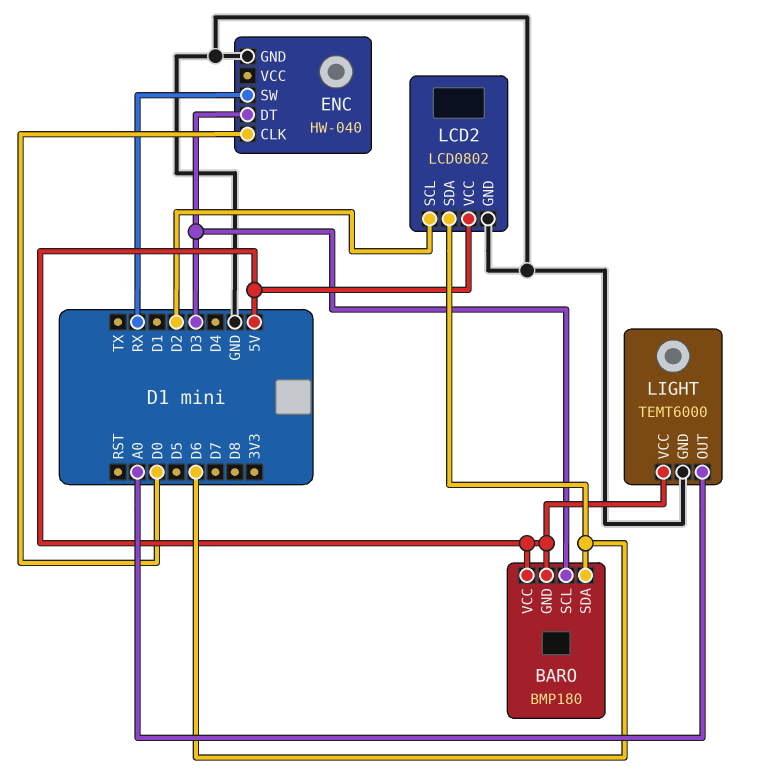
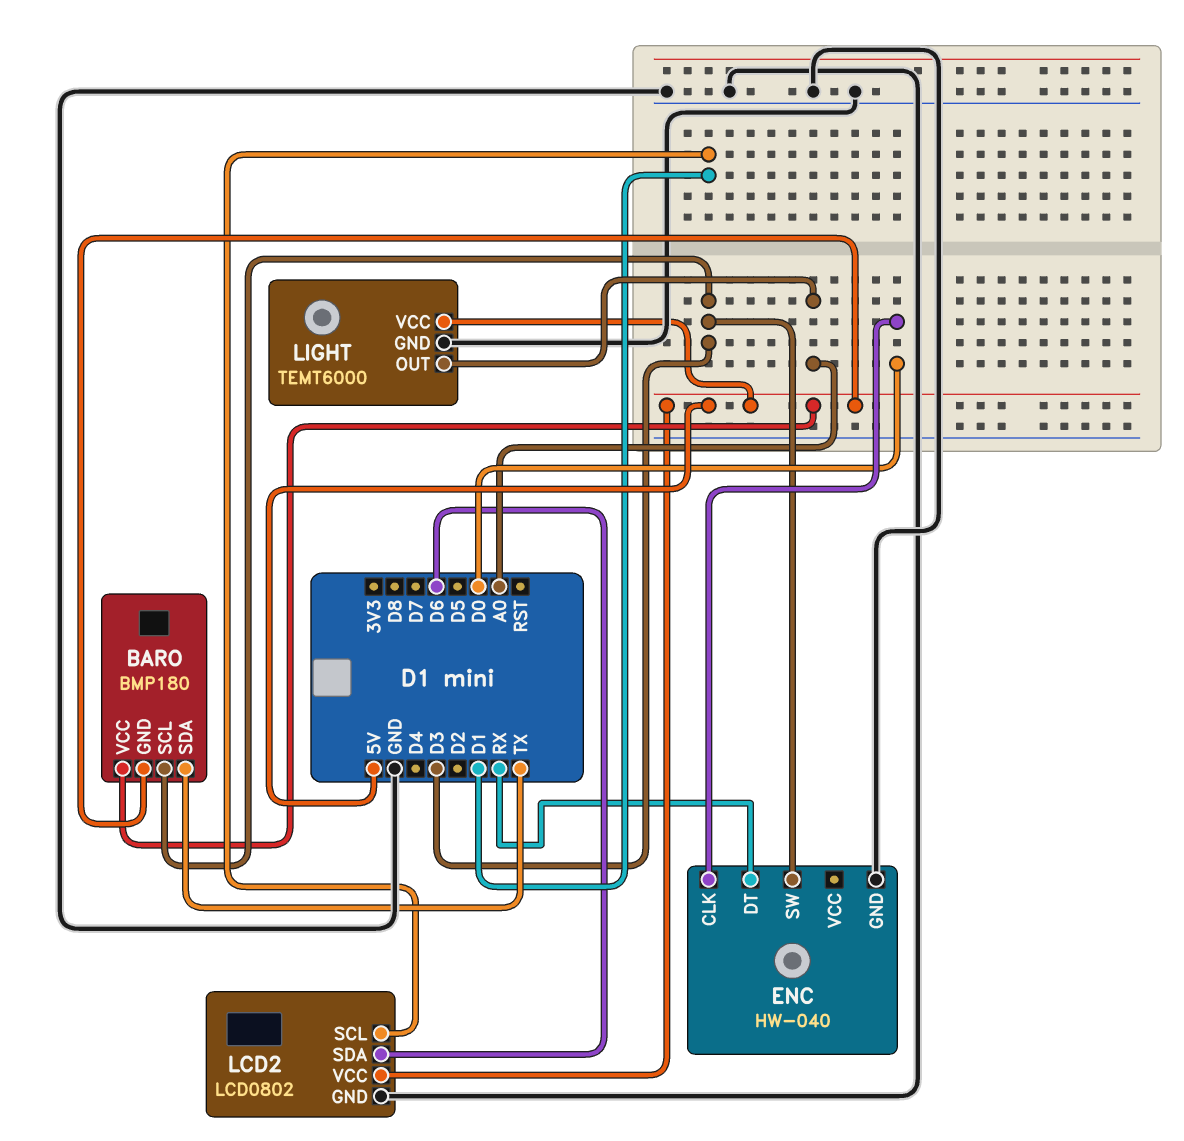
BARO pin SDA: D6 -> TX
ENC pin DT: D3 -> RX
ENC pin SW: RX -> D3
LCD2 pin SCL: D2 -> D1

